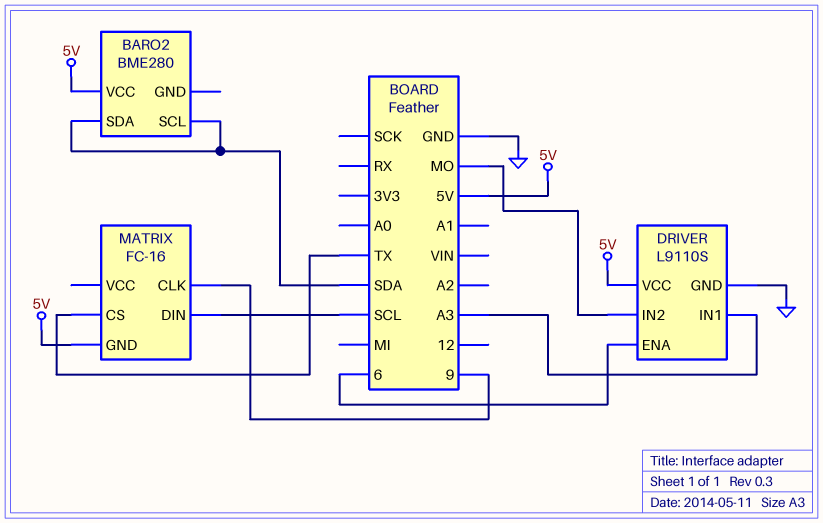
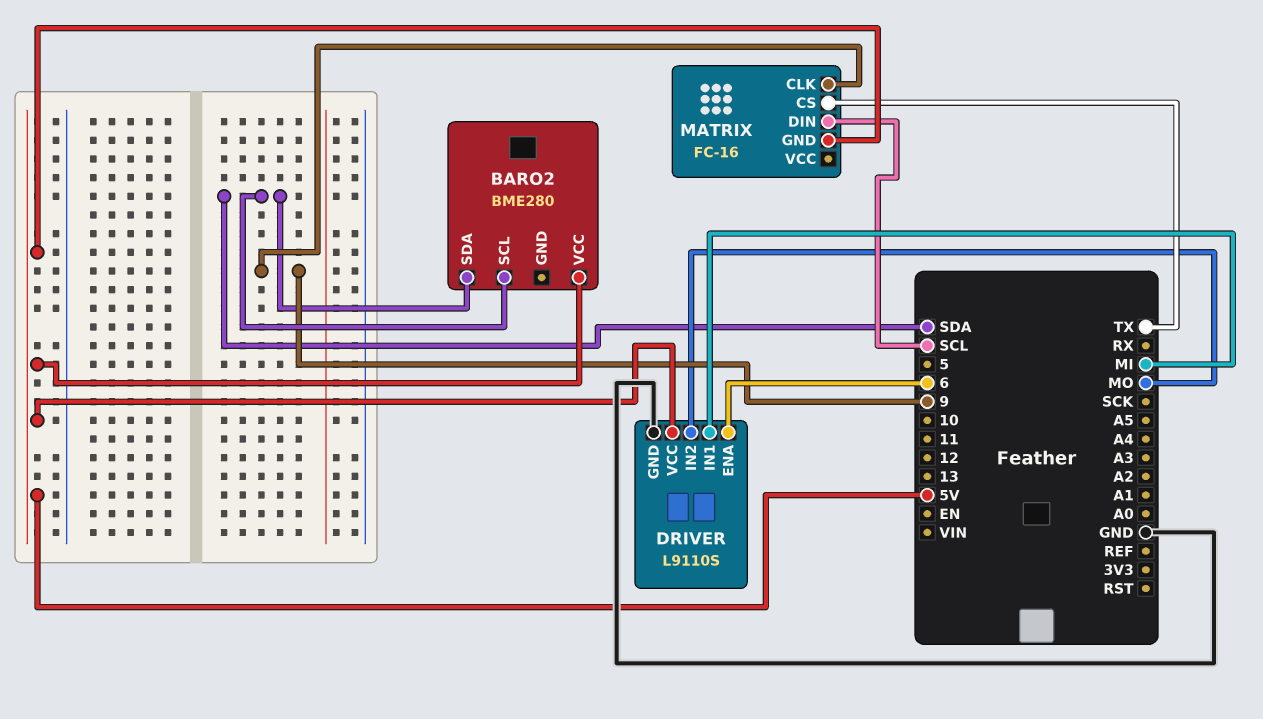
DRIVER pin IN1: A3 -> MI

